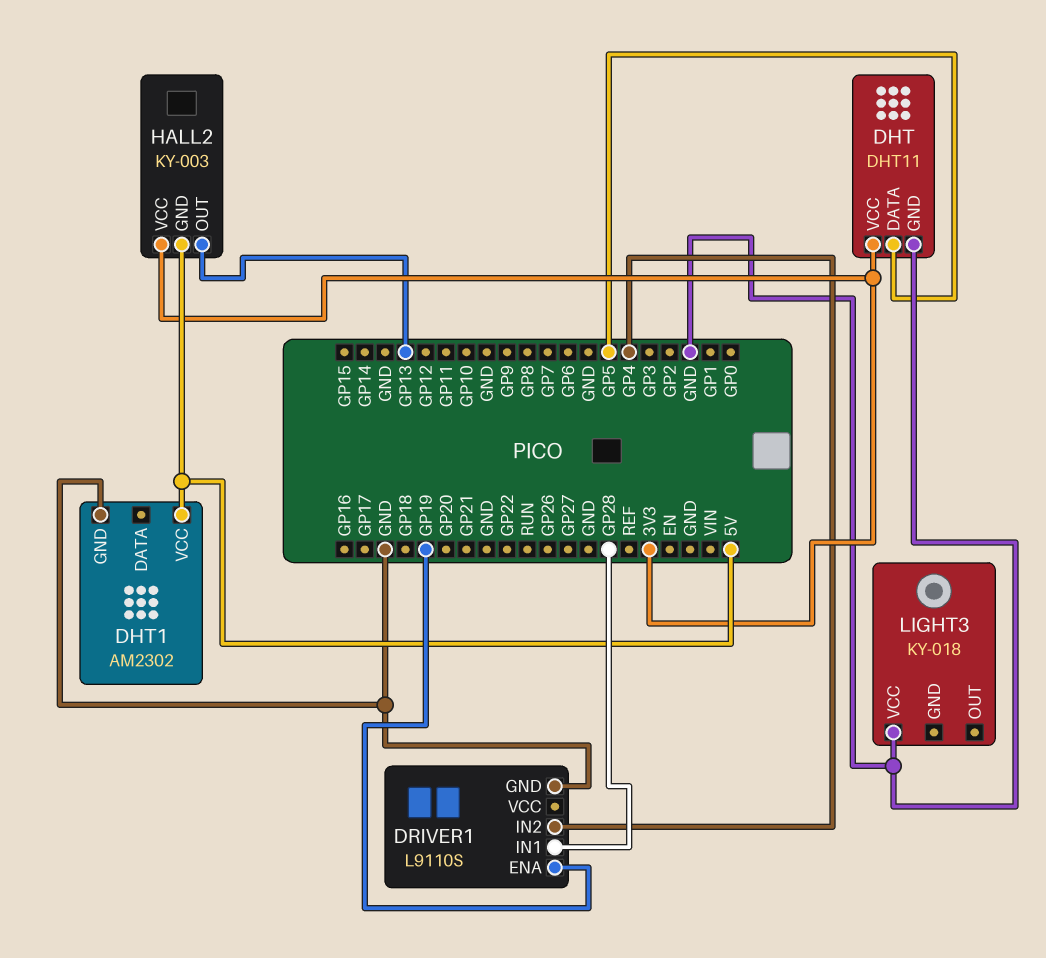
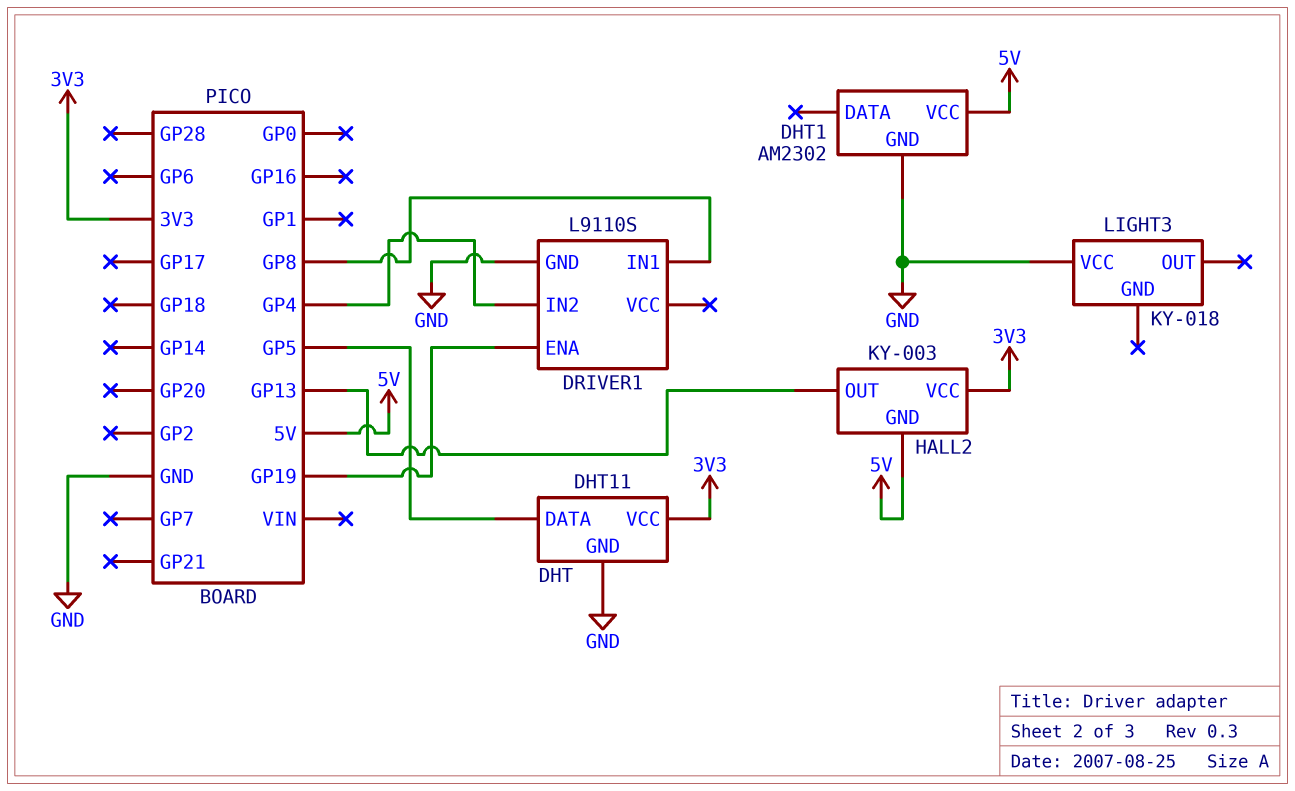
DRIVER1 pin IN1: GP28 -> GP8

